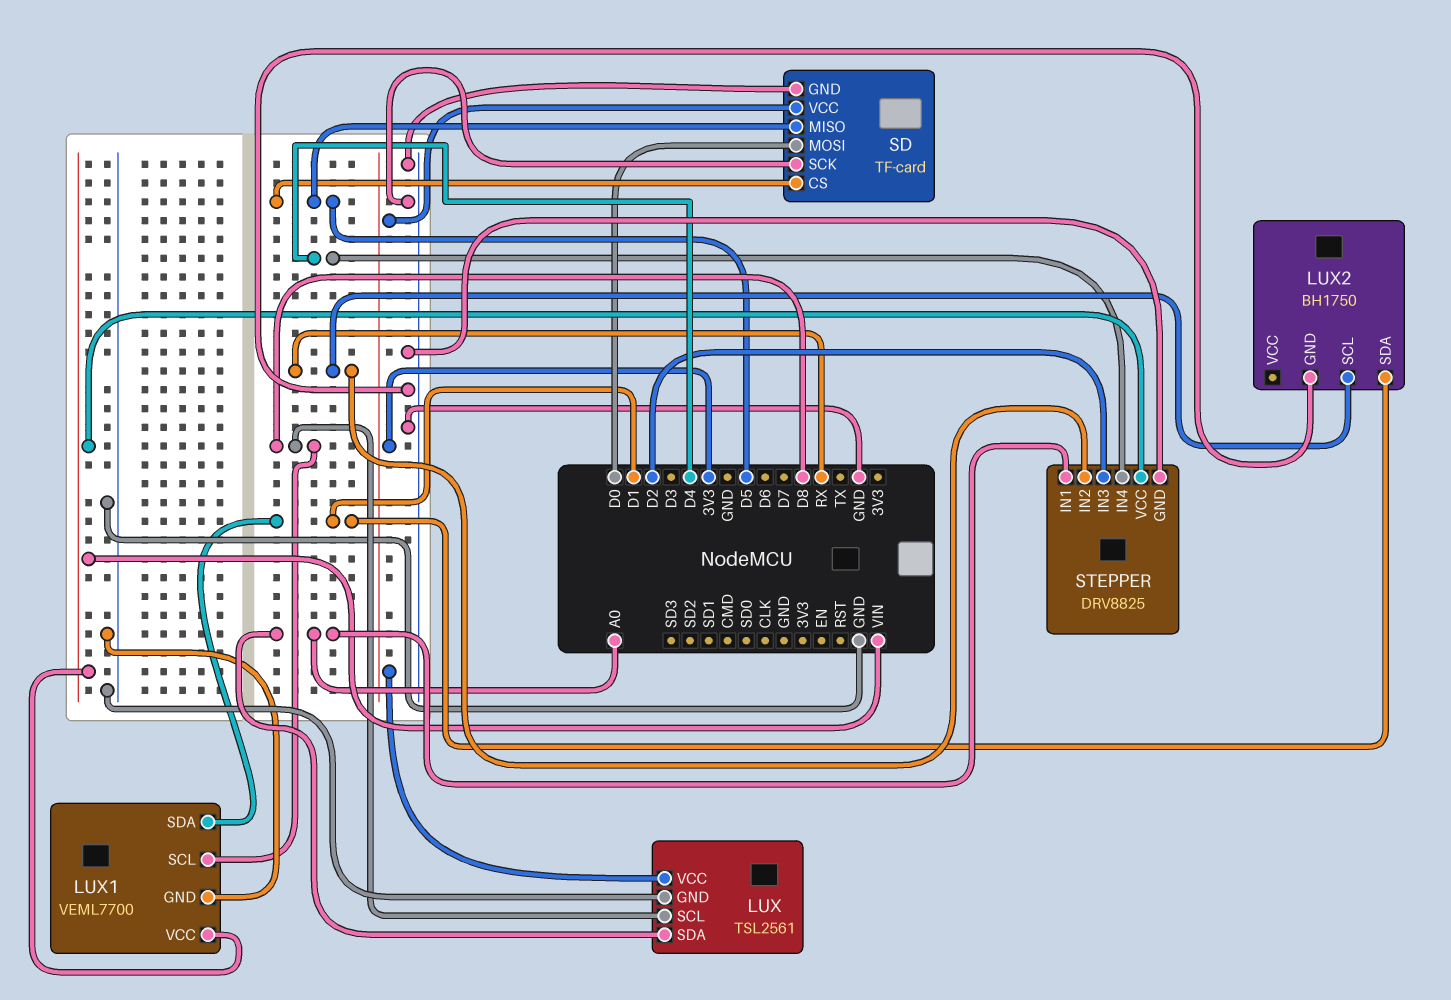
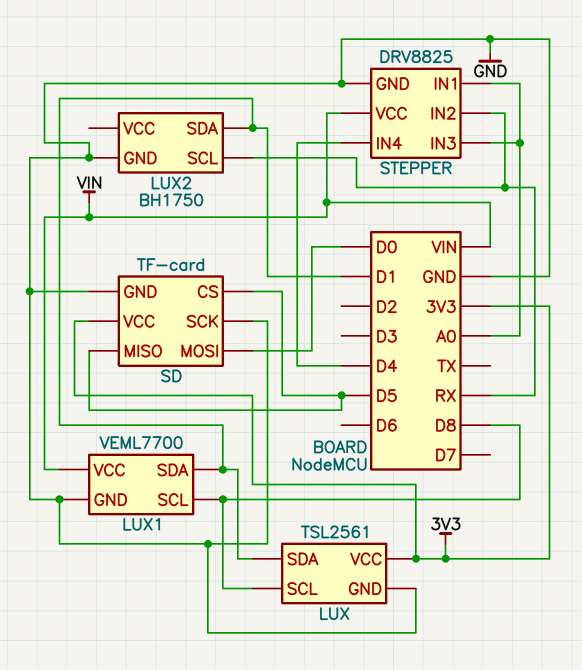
LUX pin SDA: A0 -> D1
STEPPER pin IN3: D2 -> A0

